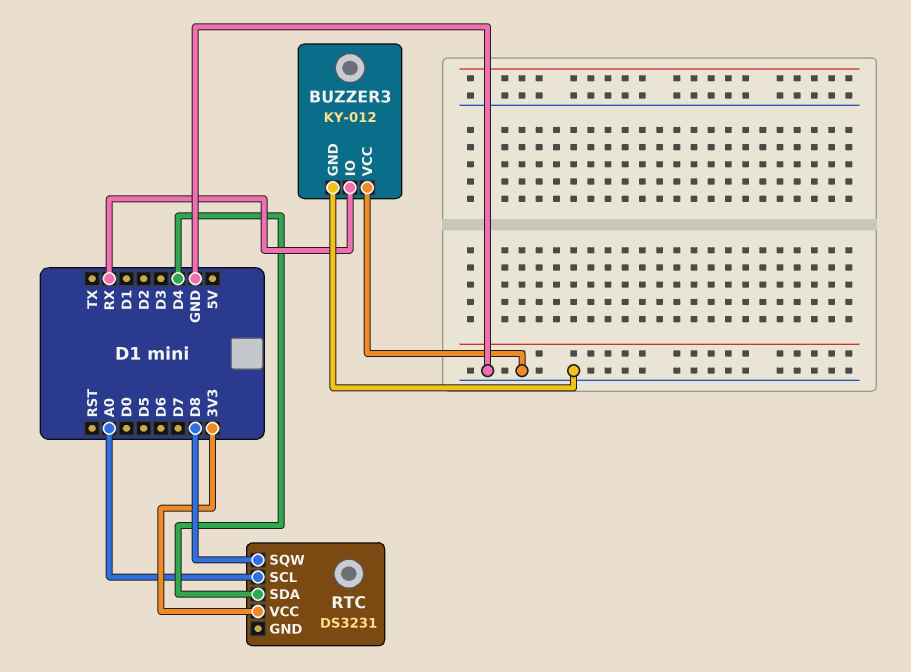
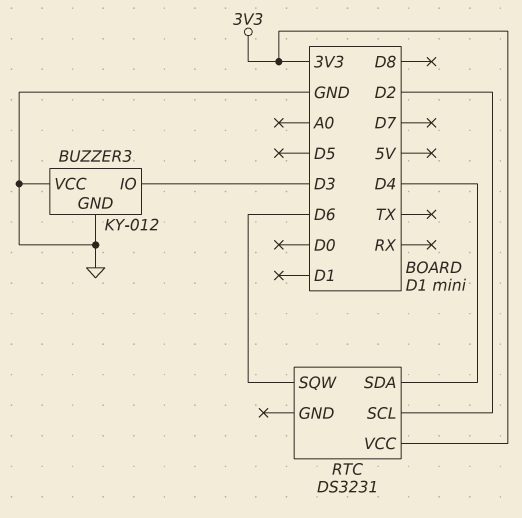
BUZZER3 pin IO: RX -> D3
RTC pin SCL: A0 -> D2
RTC pin SQW: D8 -> D6

